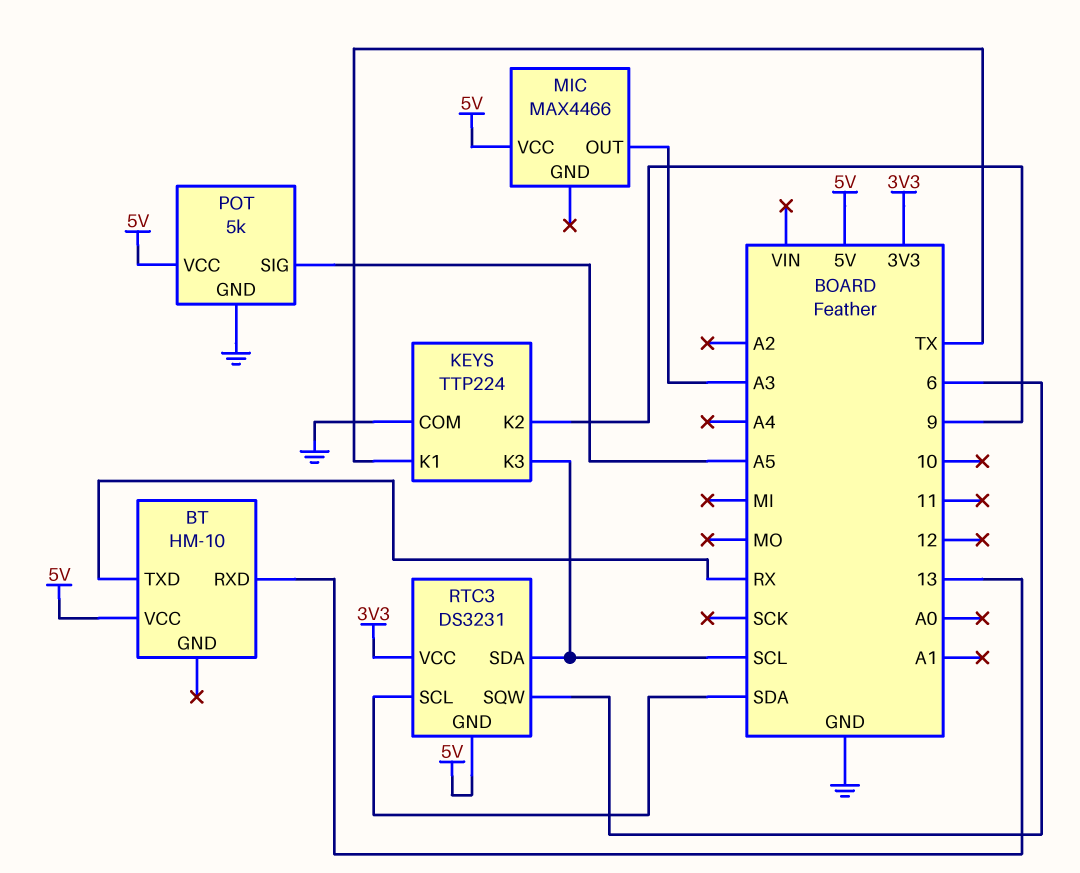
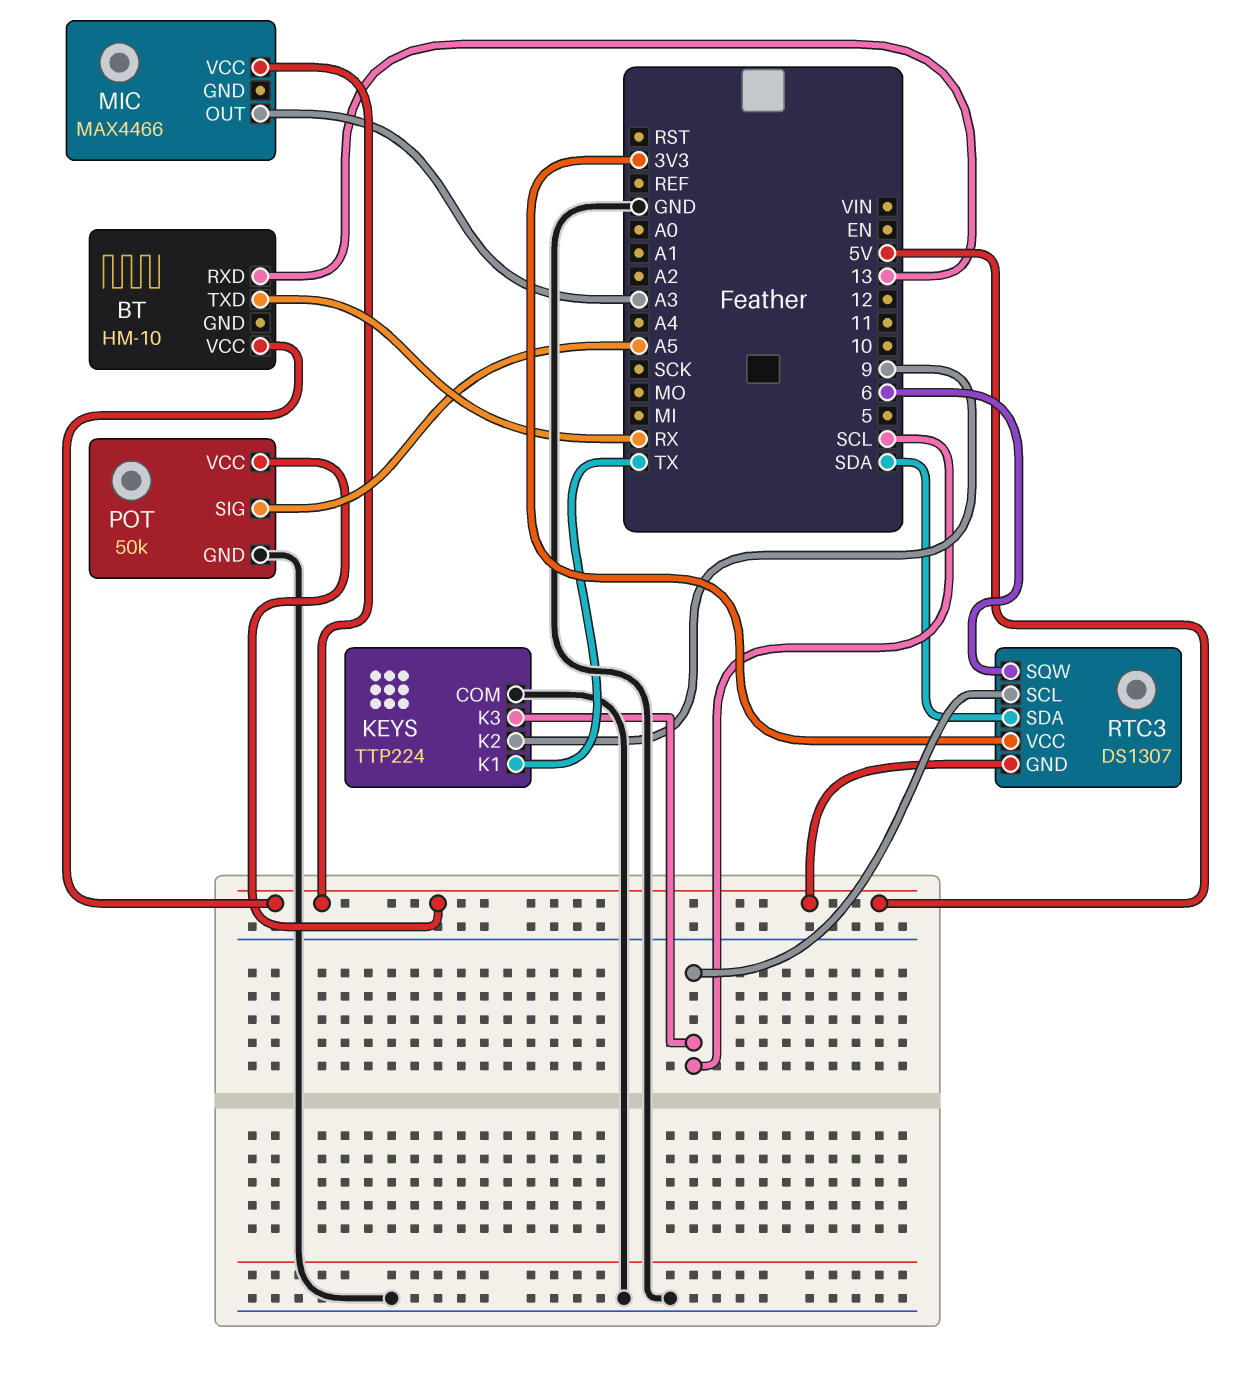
POT: 5k -> 50k
RTC3: DS3231 -> DS1307
RTC3 pin SCL: SDA -> SCL
RTC3 pin SDA: SCL -> SDA

